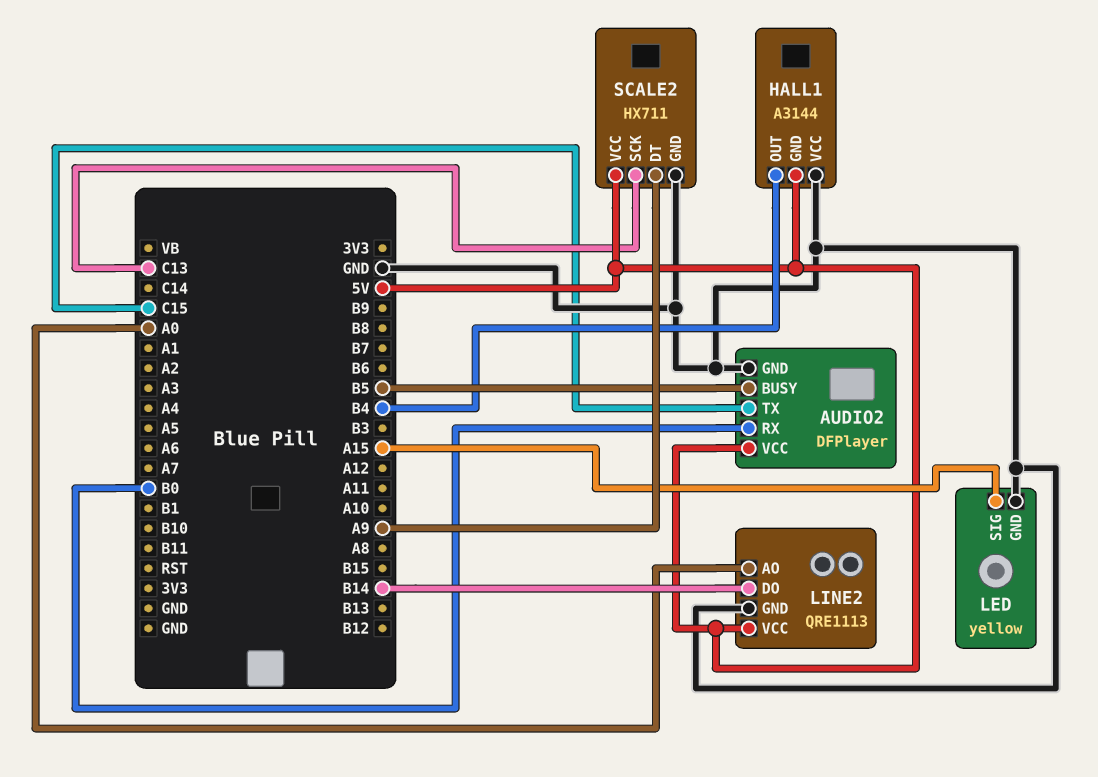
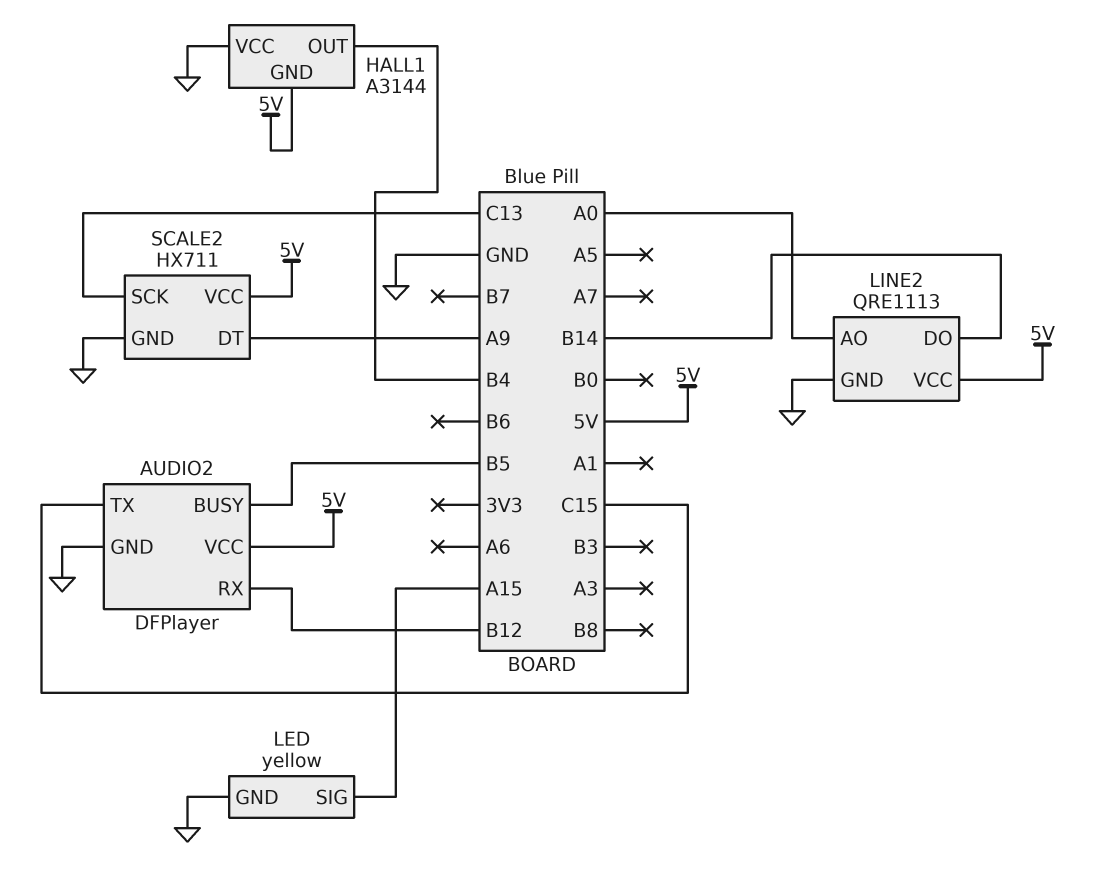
AUDIO2 pin RX: B0 -> B12

